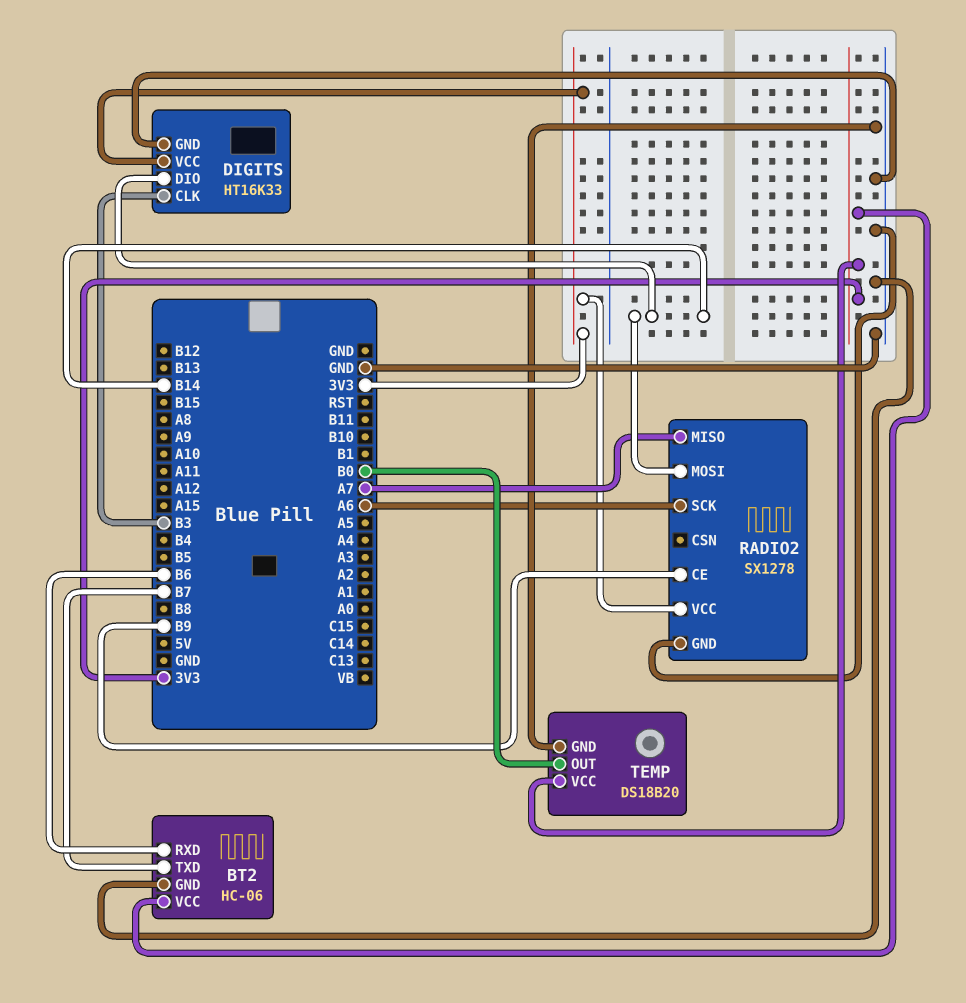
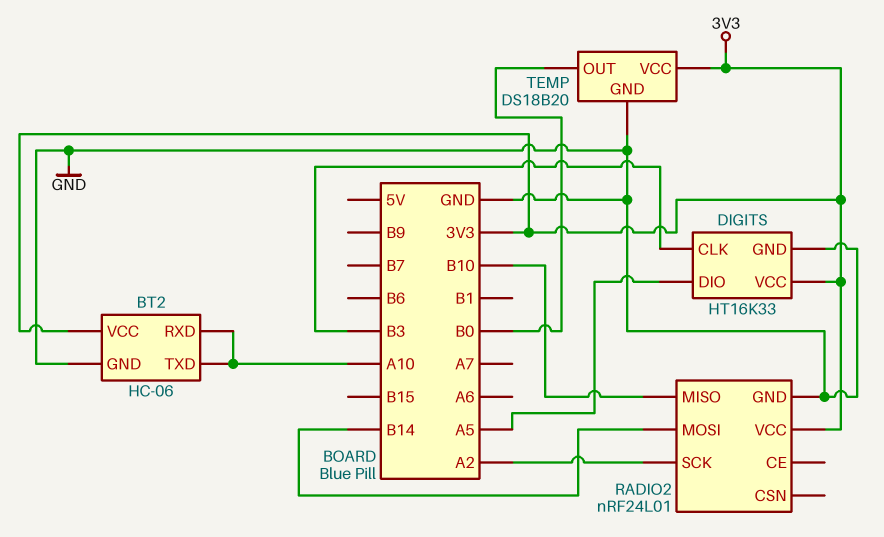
BT2 pin RXD: B6 -> A10
BT2 pin TXD: B7 -> A10
DIGITS pin DIO: B14 -> A5
RADIO2: SX1278 -> nRF24L01
RADIO2 pin CE: B9 -> none
RADIO2 pin MISO: A7 -> B10
RADIO2 pin SCK: A6 -> A2

